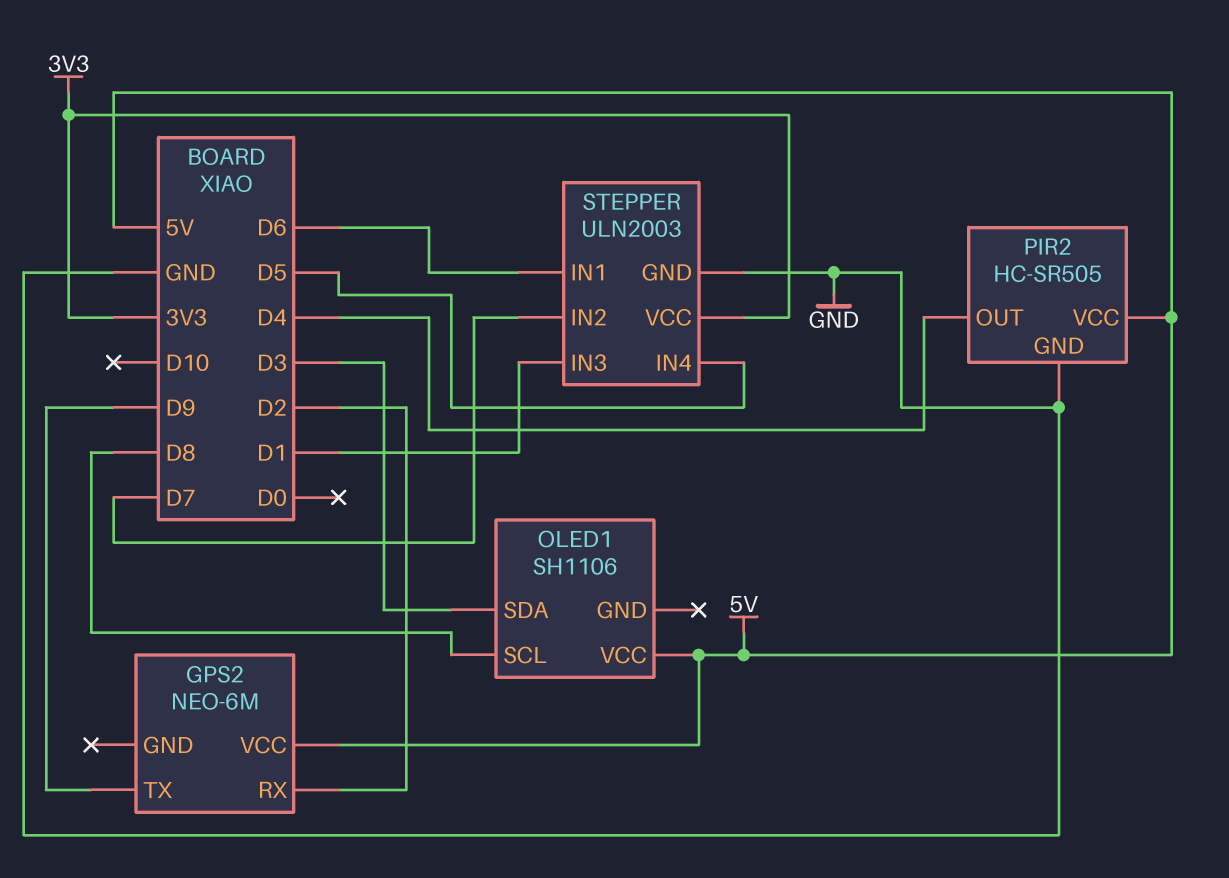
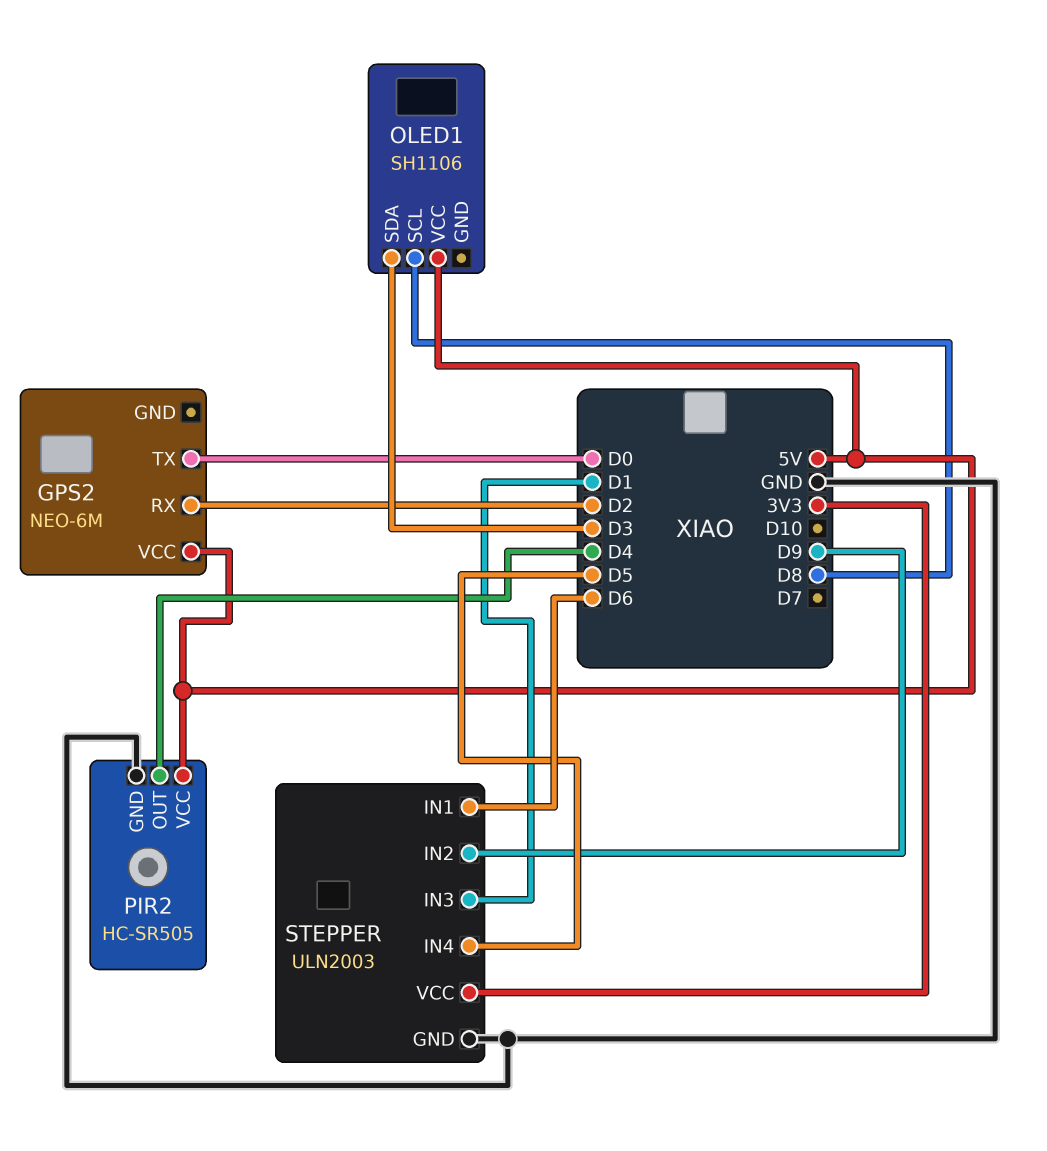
GPS2 pin TX: D9 -> D0
STEPPER pin IN2: D7 -> D9

